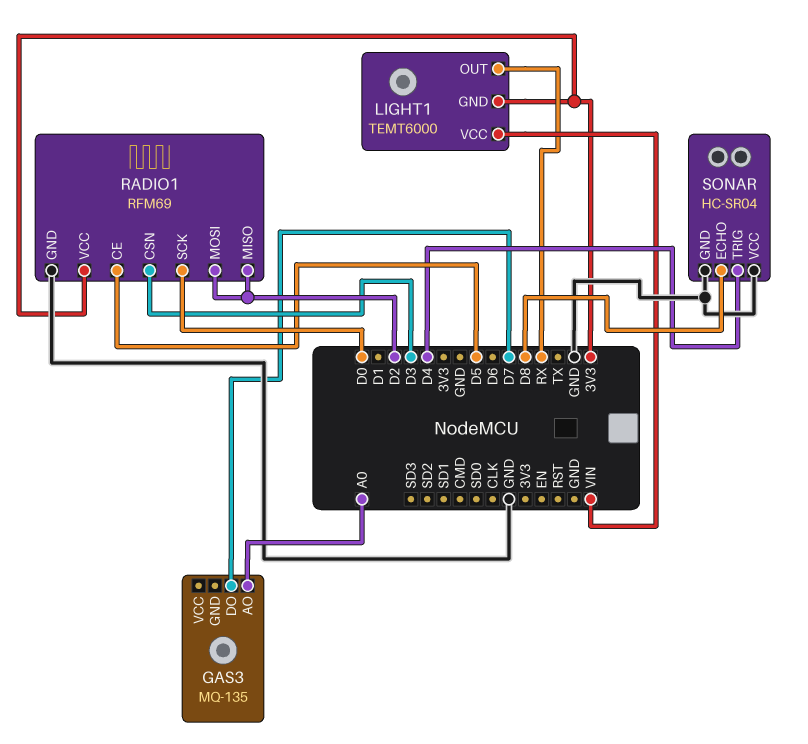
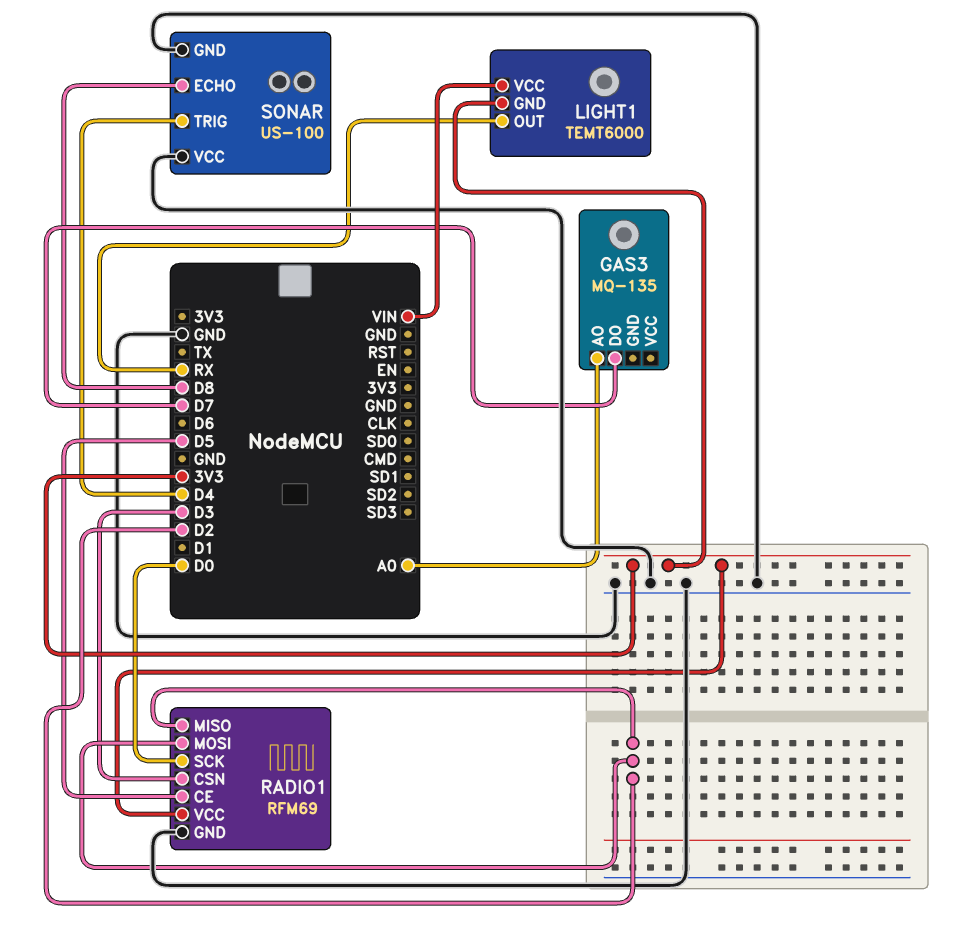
SONAR: HC-SR04 -> US-100

